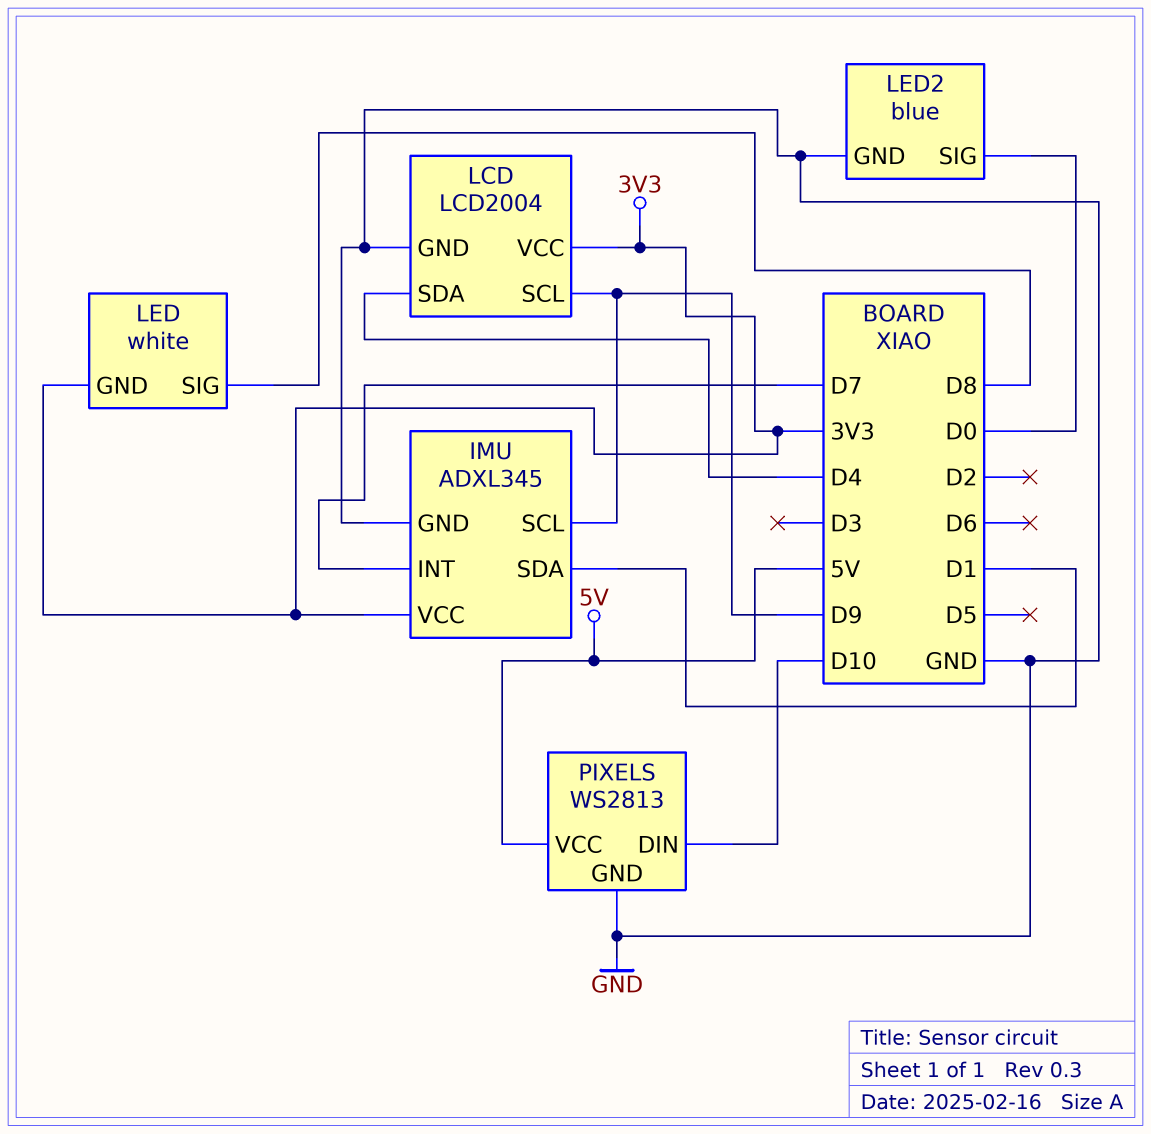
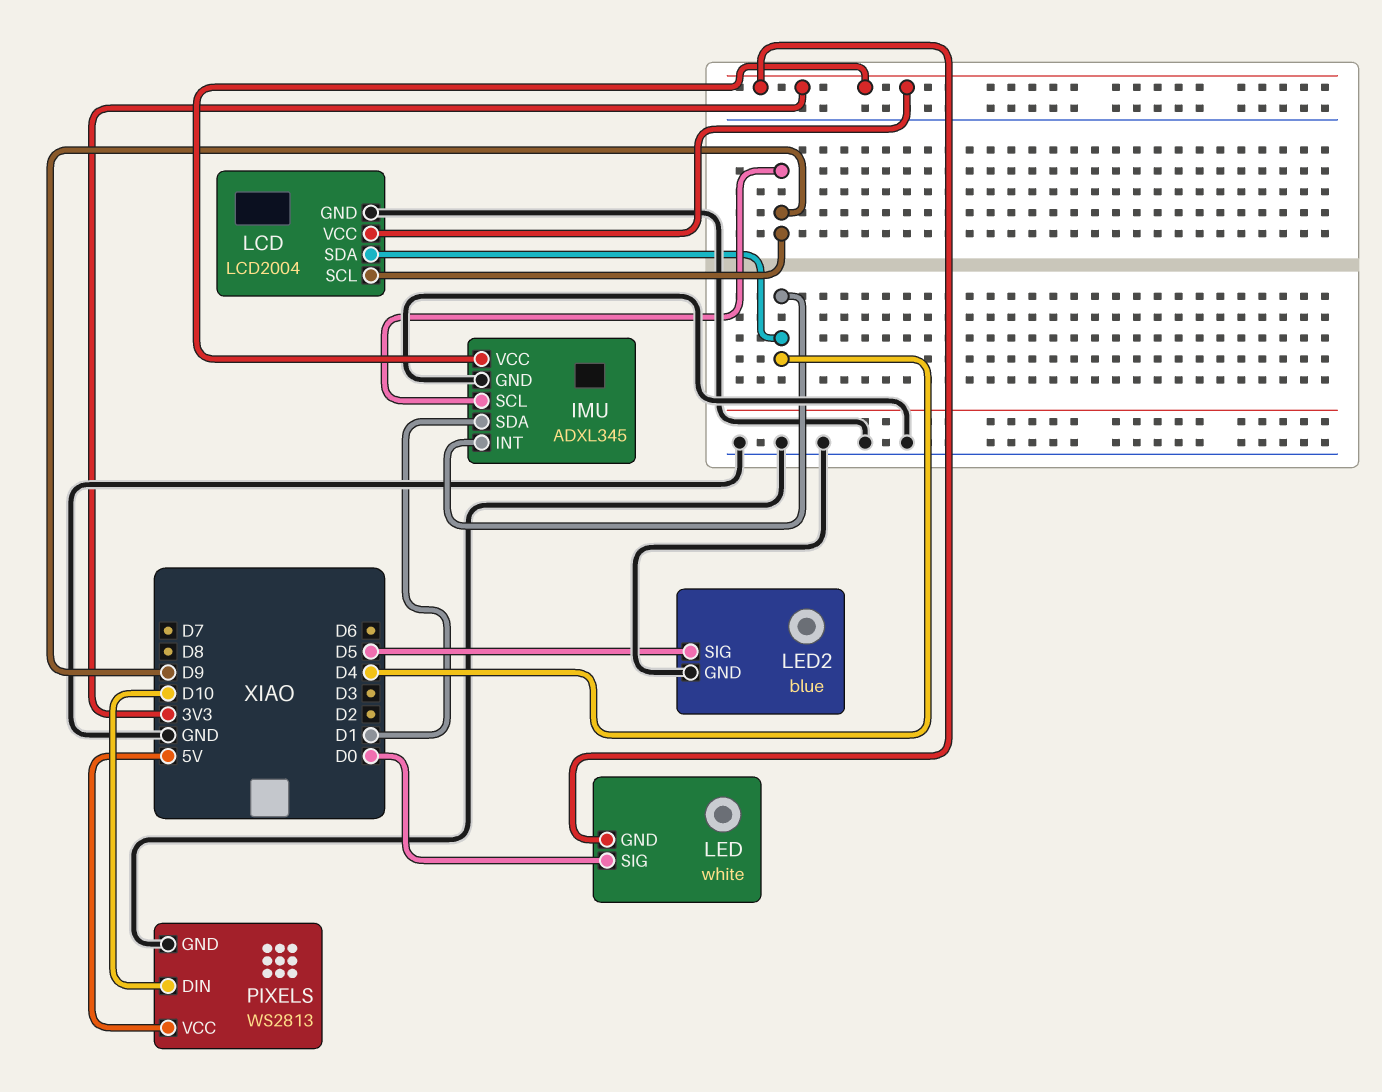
IMU pin INT: D7 -> D4
LED pin SIG: D8 -> D0
LED2 pin SIG: D0 -> D5

